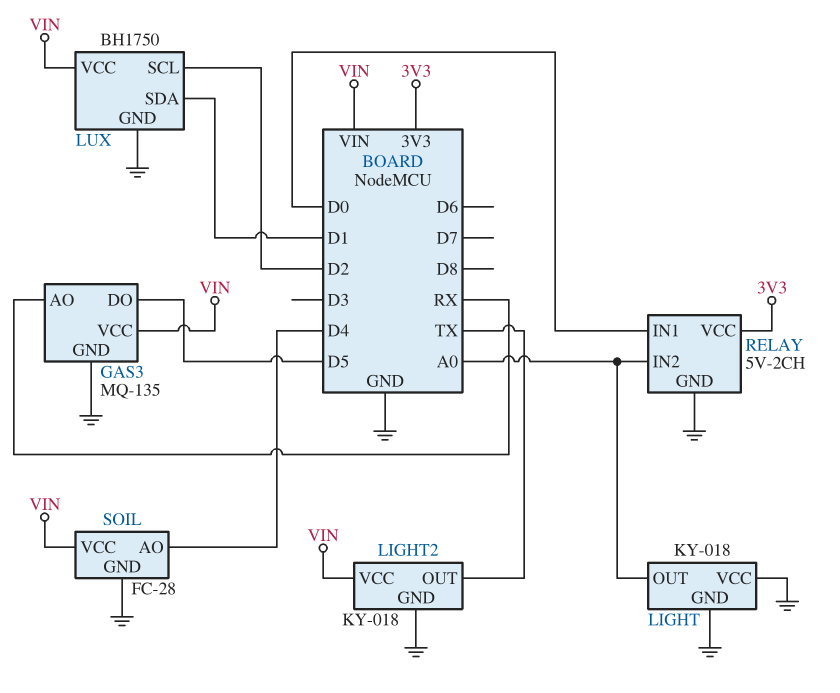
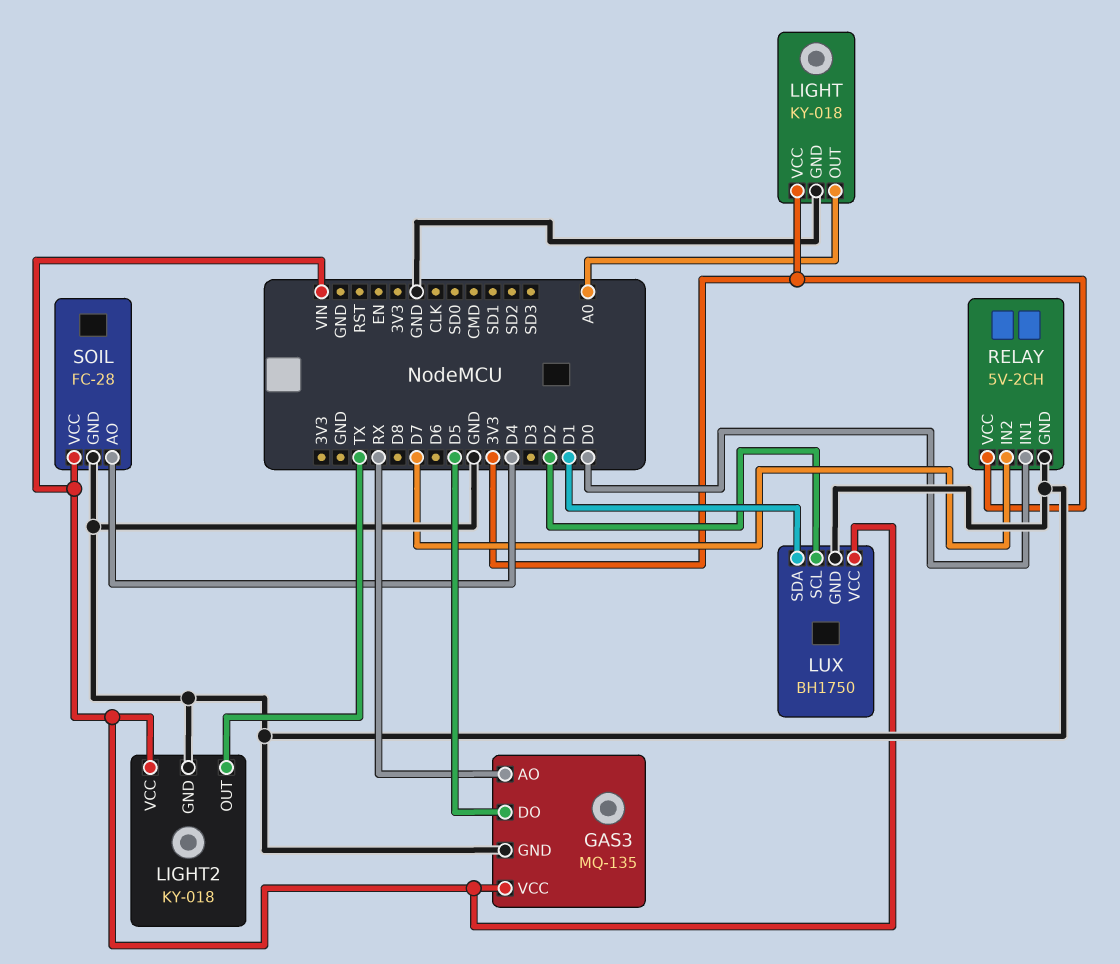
LIGHT pin VCC: GND -> 3V3
RELAY pin IN2: A0 -> D7

